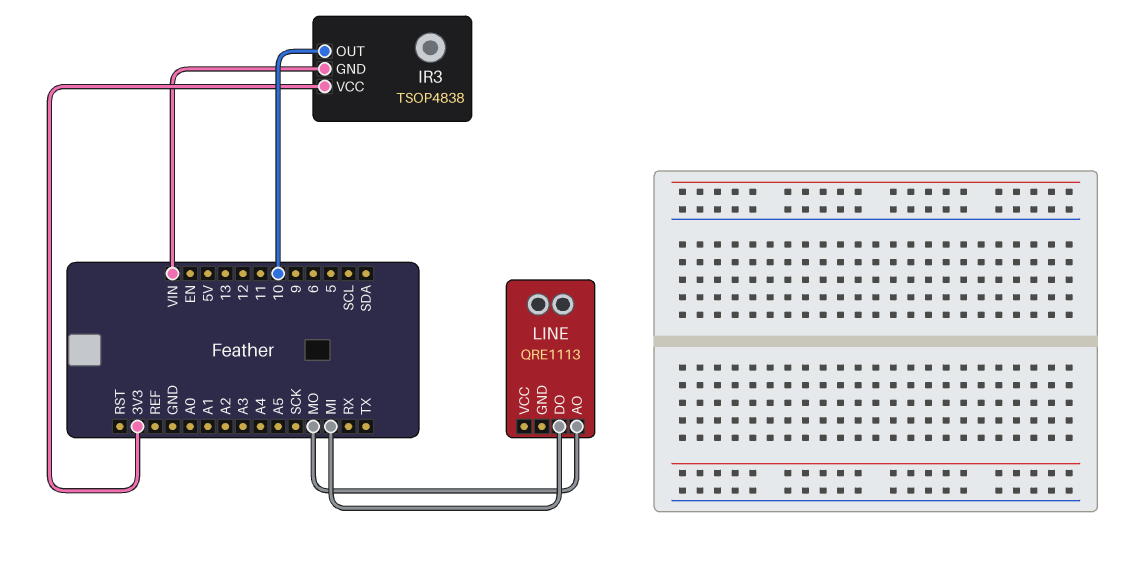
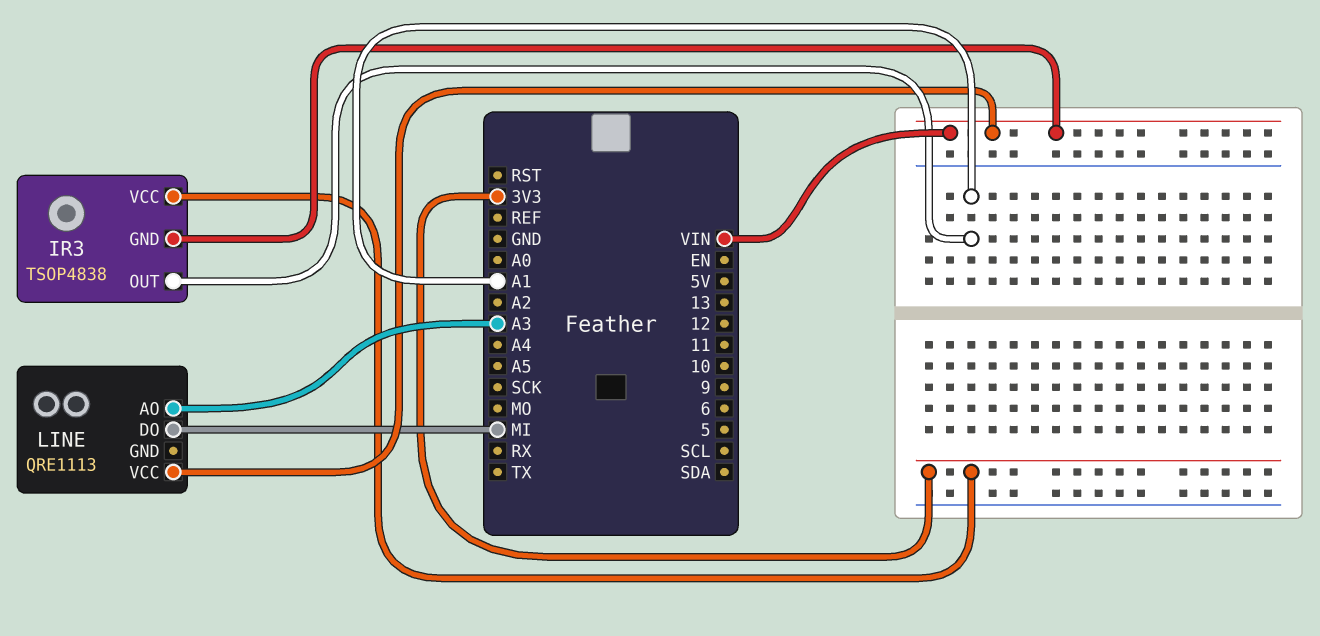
IR3 pin OUT: 10 -> A1
LINE pin AO: MO -> A3
LINE pin VCC: none -> VIN

